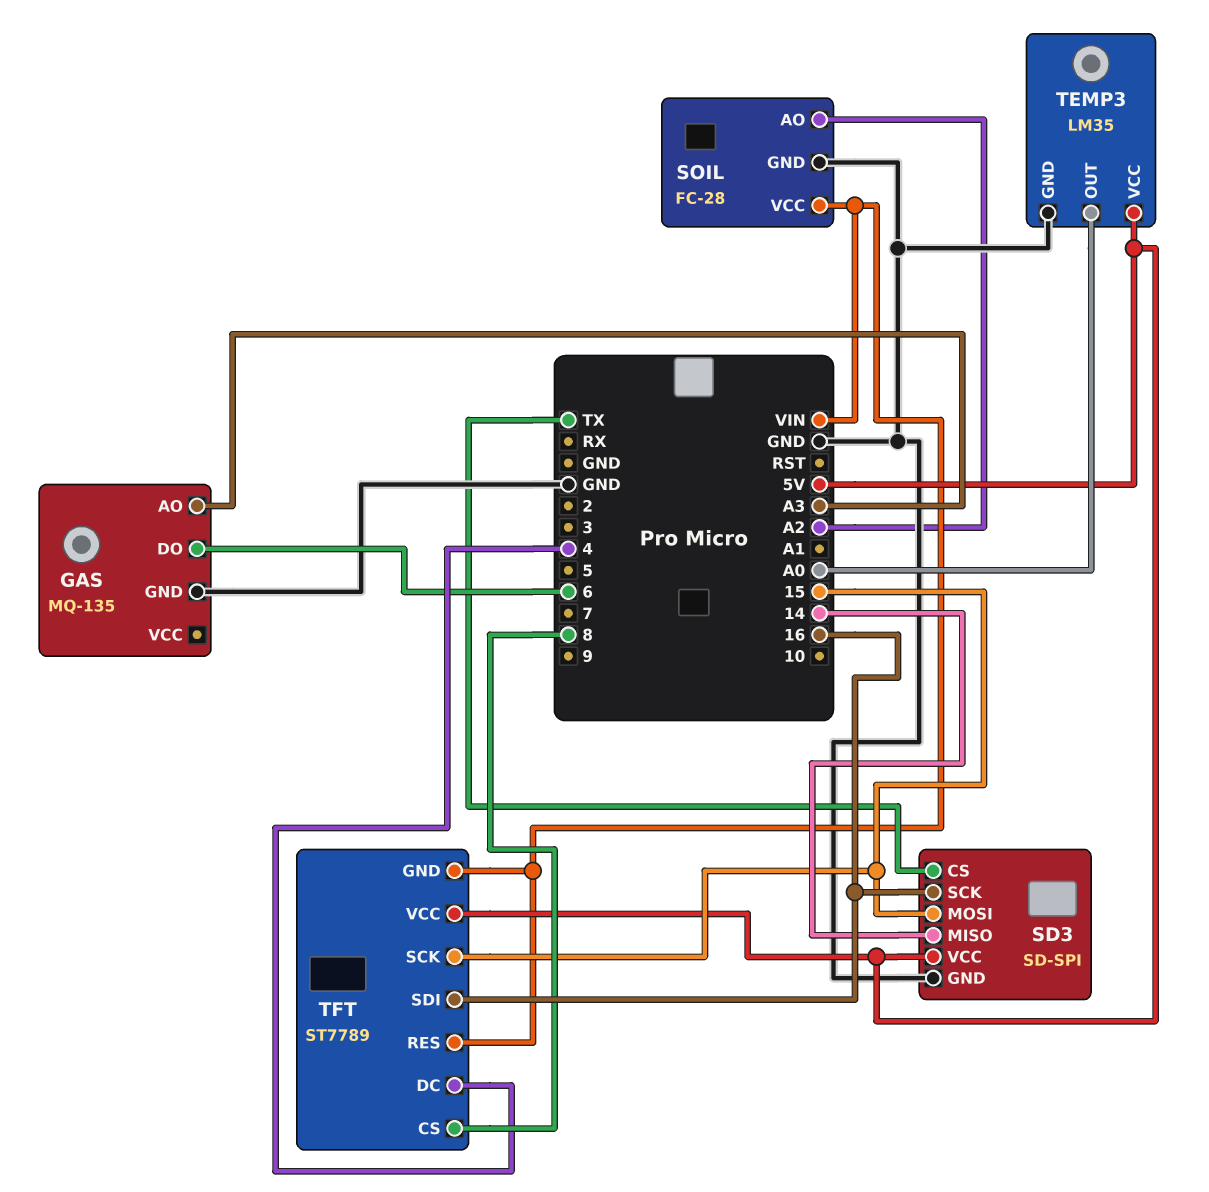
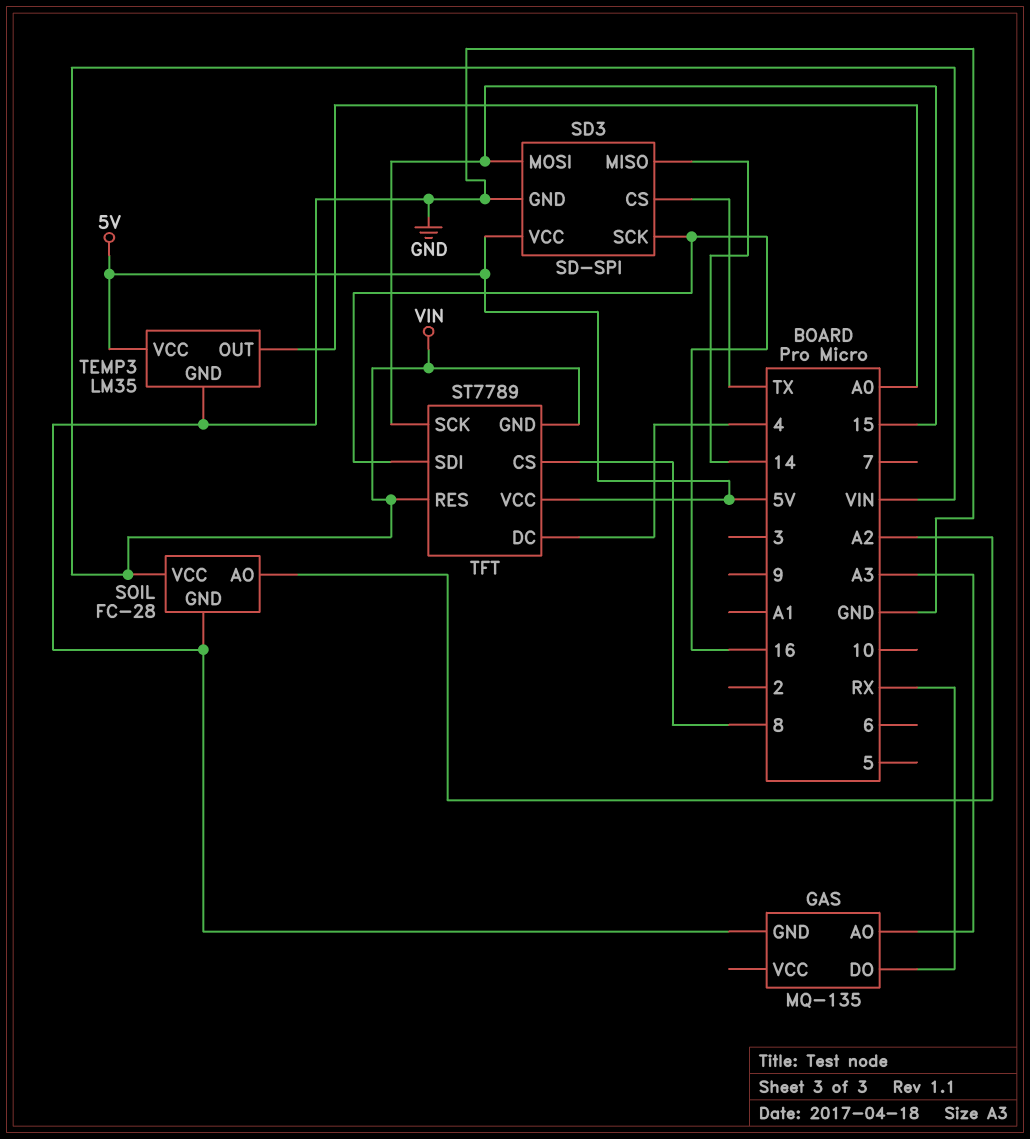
GAS pin DO: 6 -> RX

